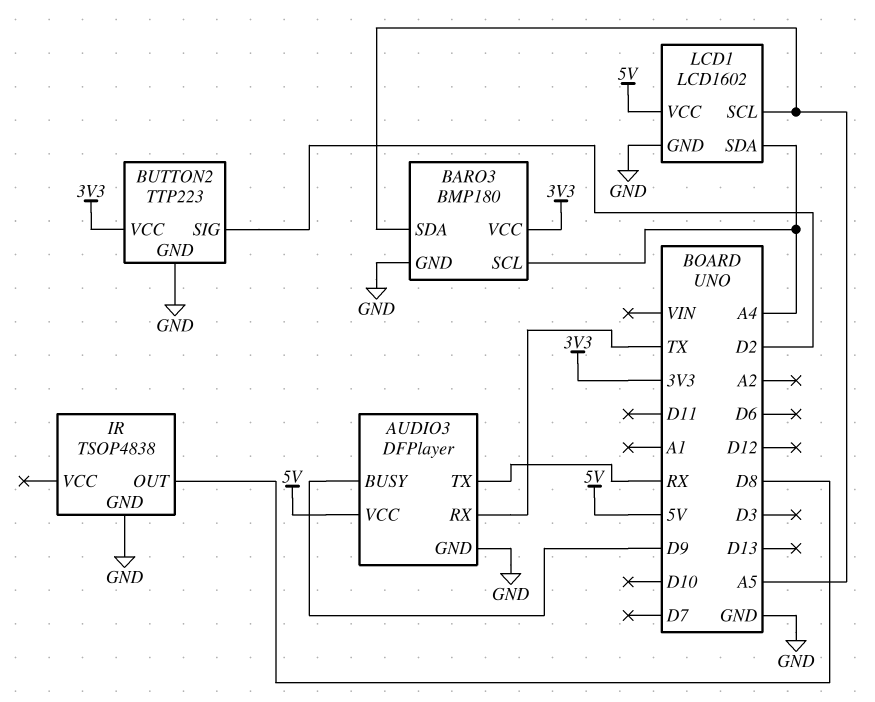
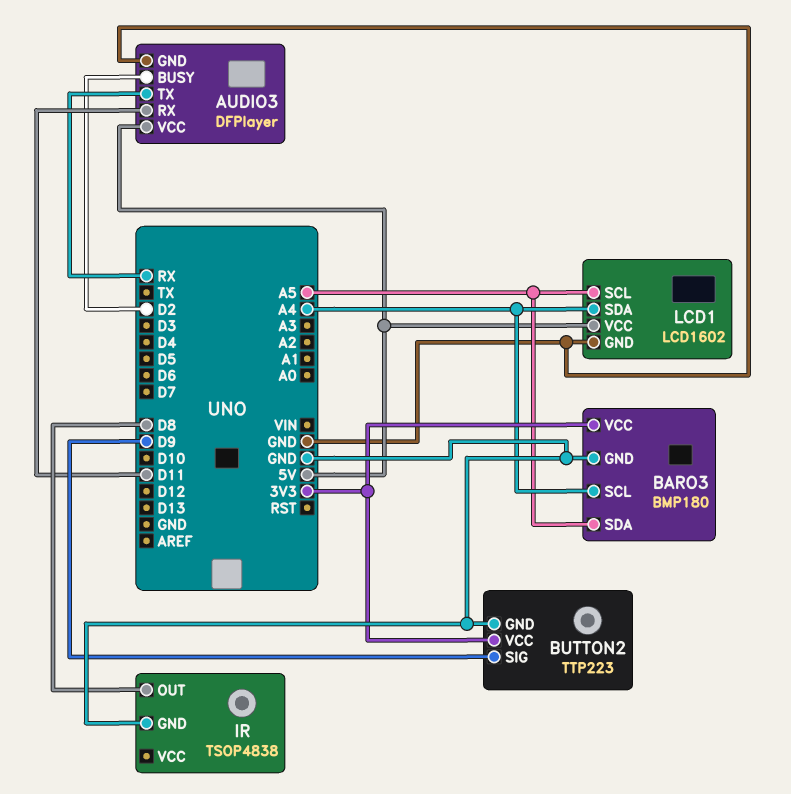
AUDIO3 pin BUSY: D9 -> D2
AUDIO3 pin RX: TX -> D11
BUTTON2 pin SIG: D2 -> D9

